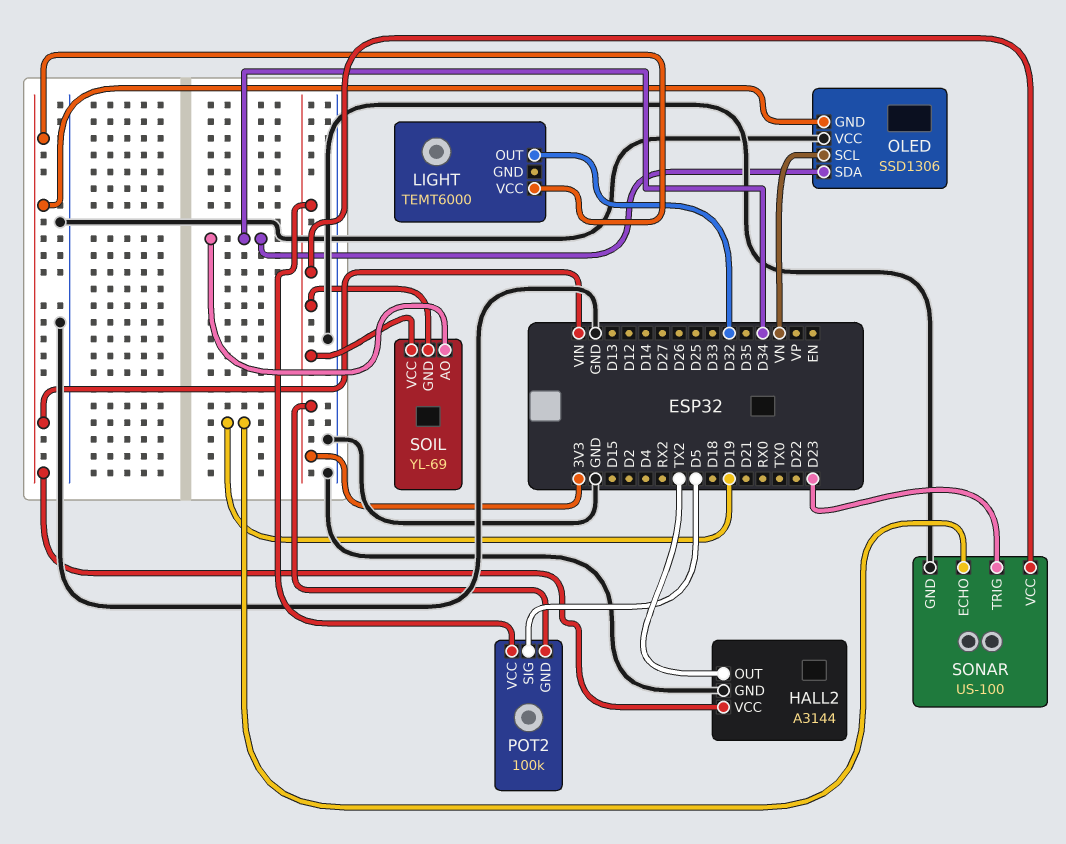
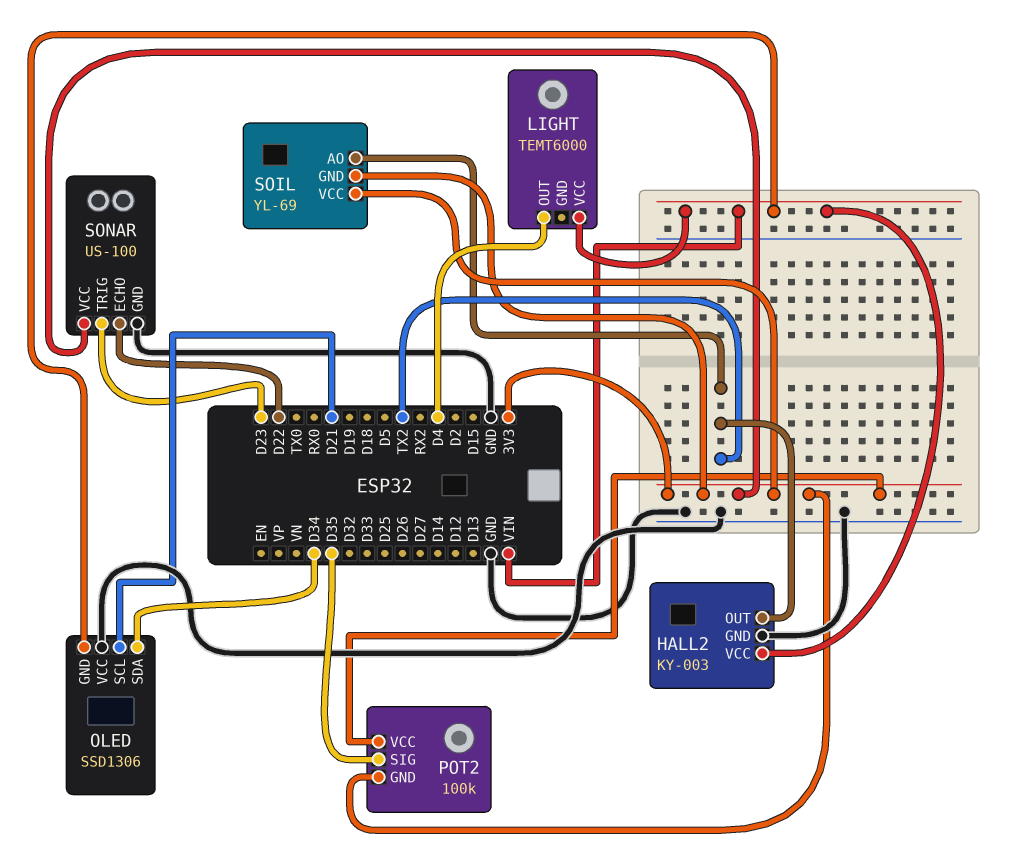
HALL2: A3144 -> KY-003
LIGHT pin OUT: D32 -> D4
OLED pin SCL: VN -> D21
POT2 pin SIG: D5 -> D35
SOIL pin AO: D34 -> TX2
SONAR pin ECHO: D19 -> D22

